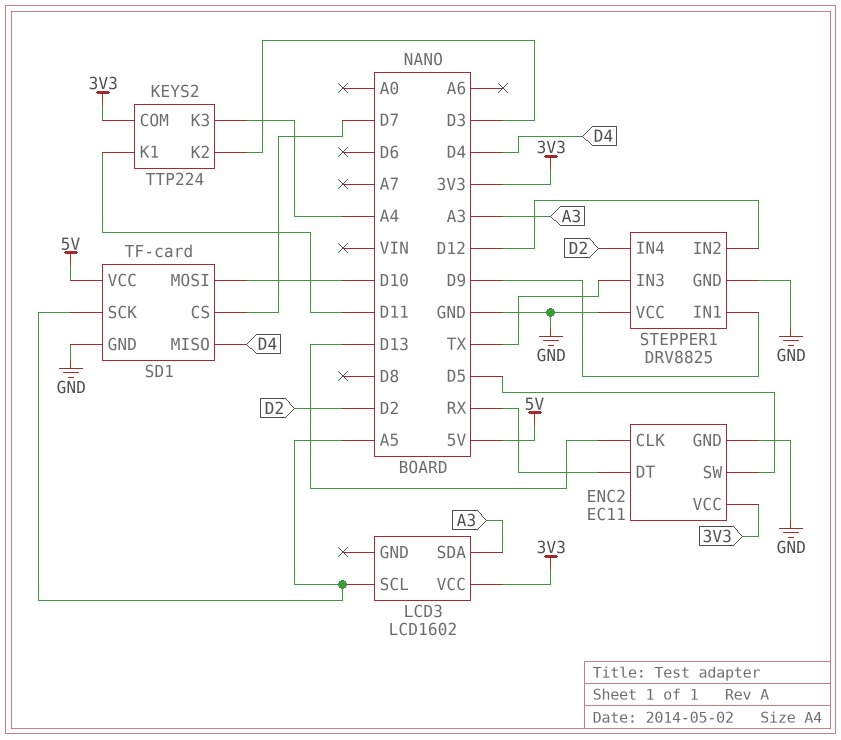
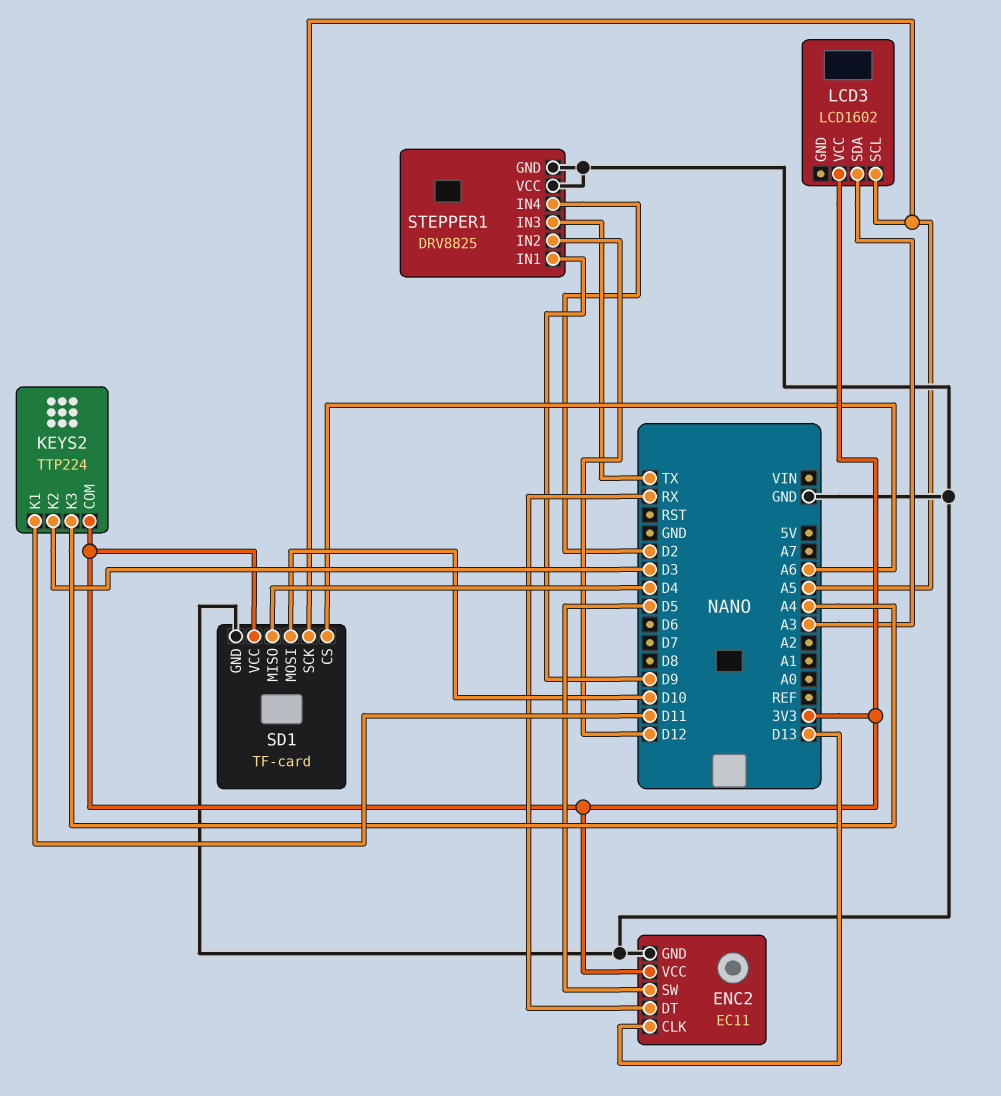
SD1 pin CS: D7 -> A6
SD1 pin VCC: 5V -> 3V3

